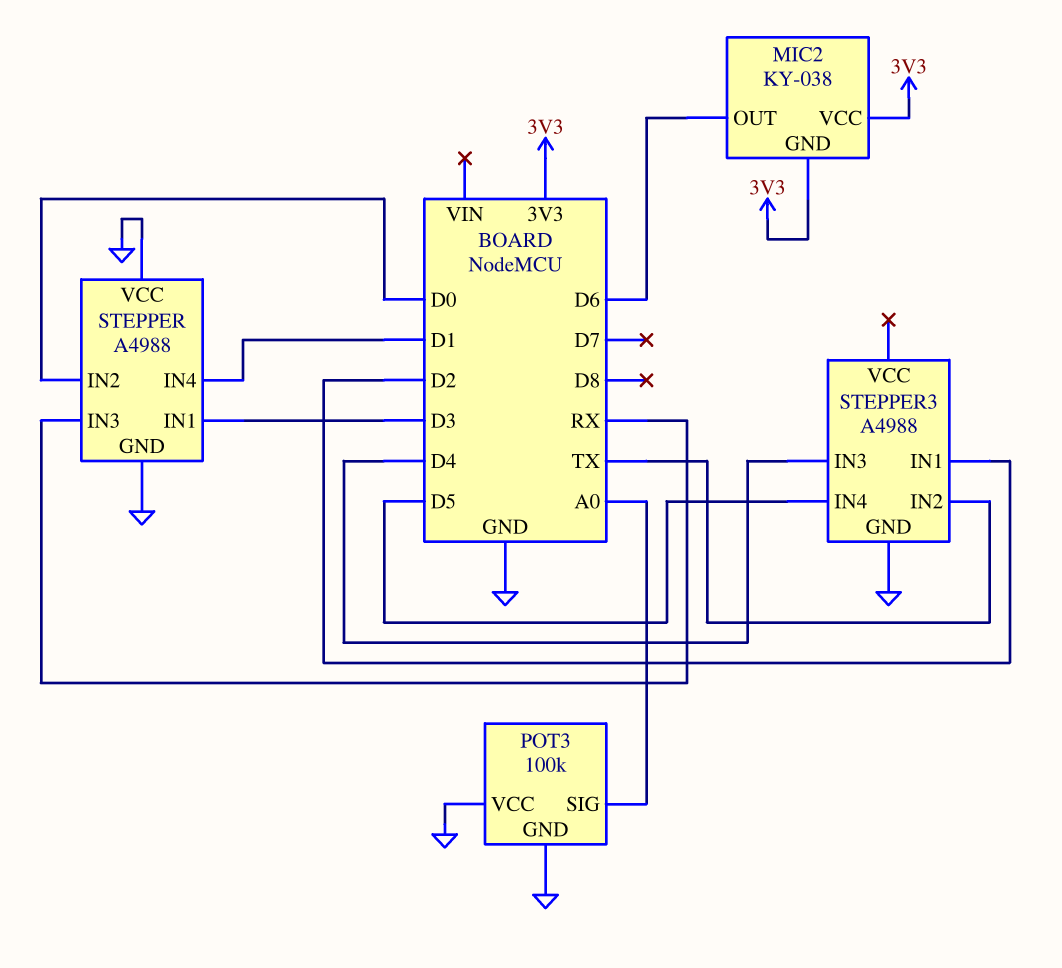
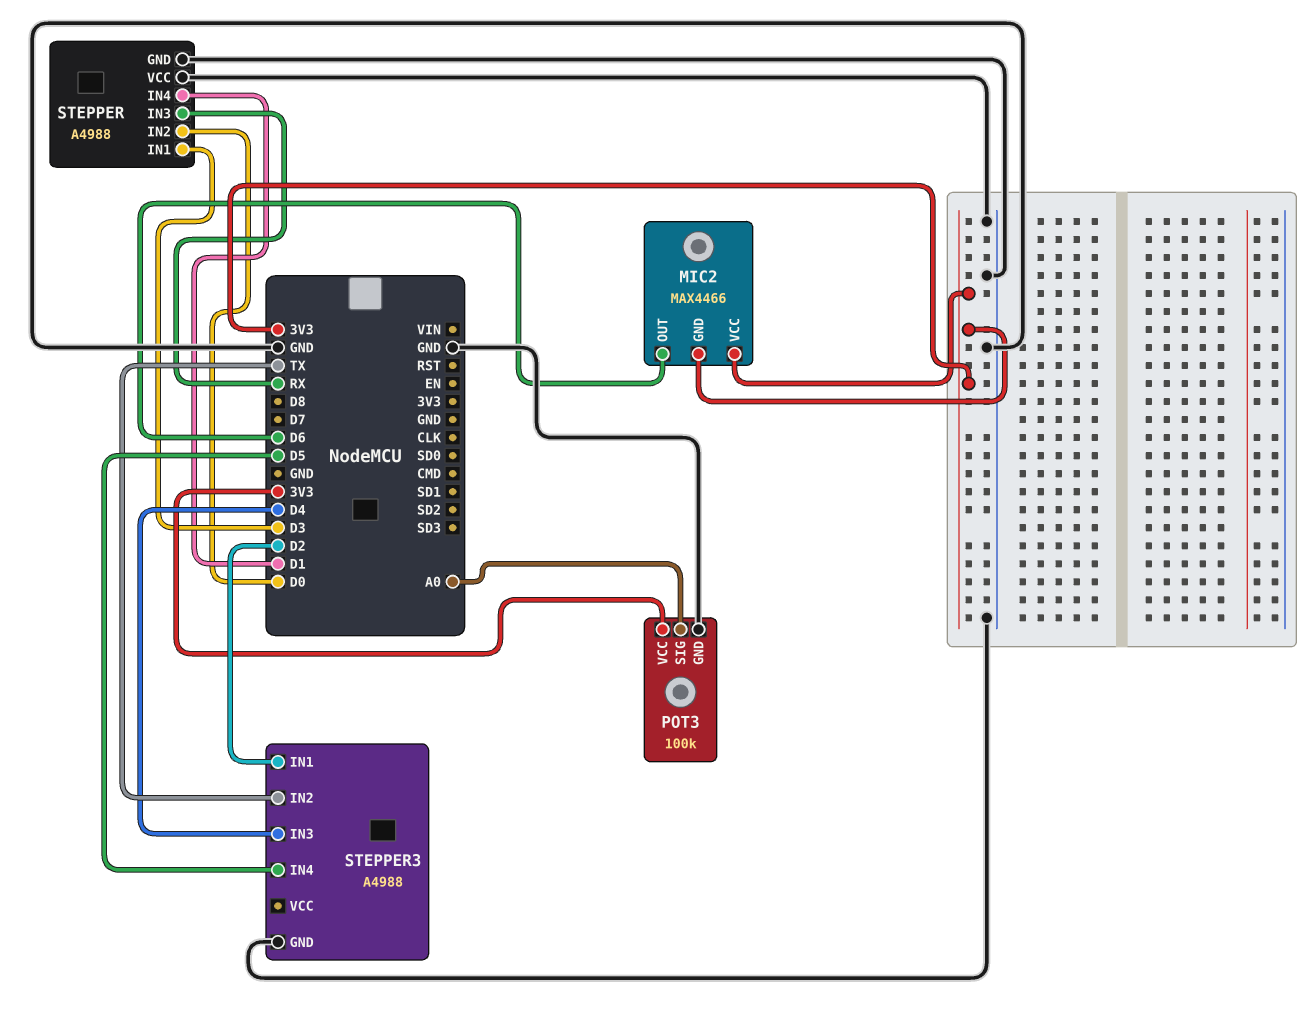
MIC2: KY-038 -> MAX4466
POT3 pin VCC: GND -> 3V3

